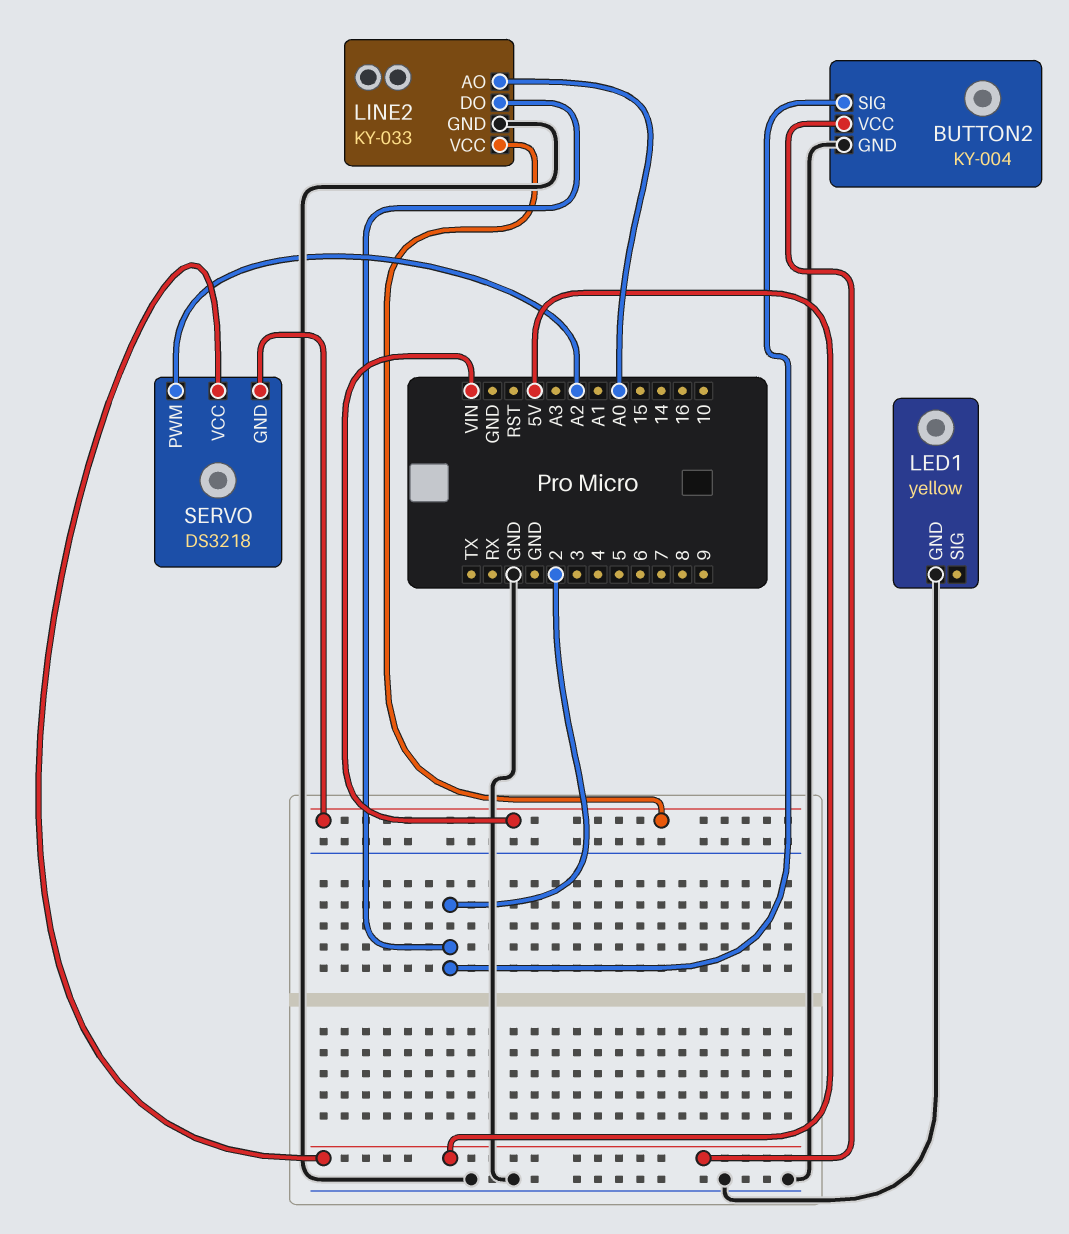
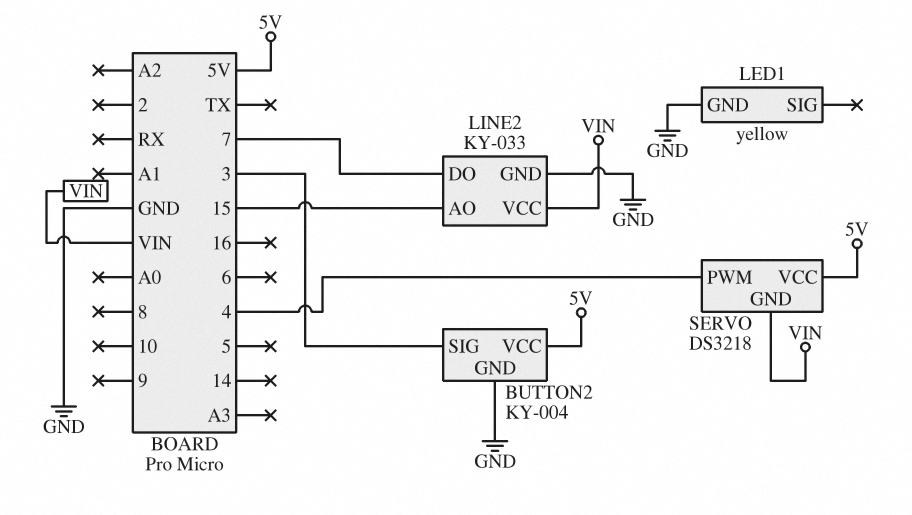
BUTTON2 pin SIG: 2 -> 3
LINE2 pin AO: A0 -> 15
LINE2 pin DO: 2 -> 7
SERVO pin PWM: A2 -> 4

